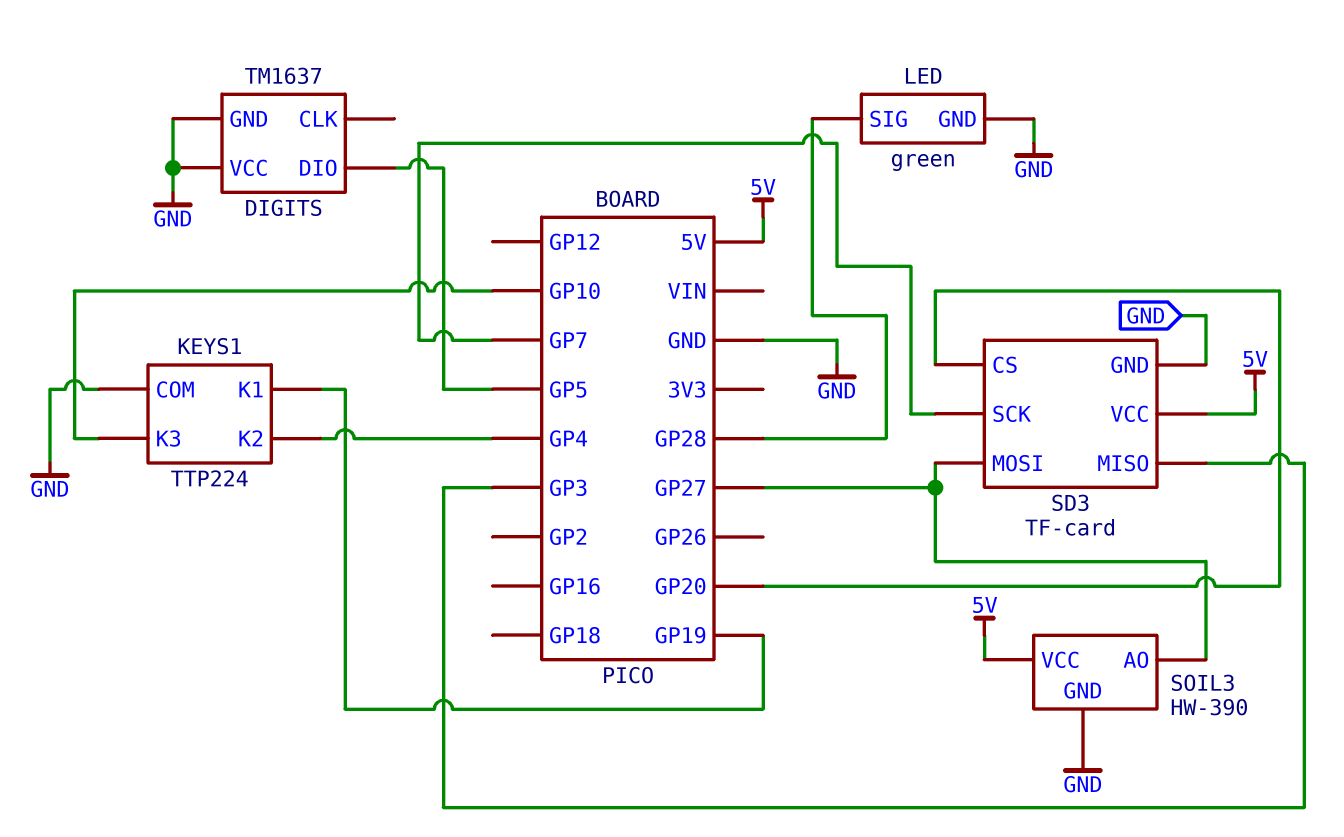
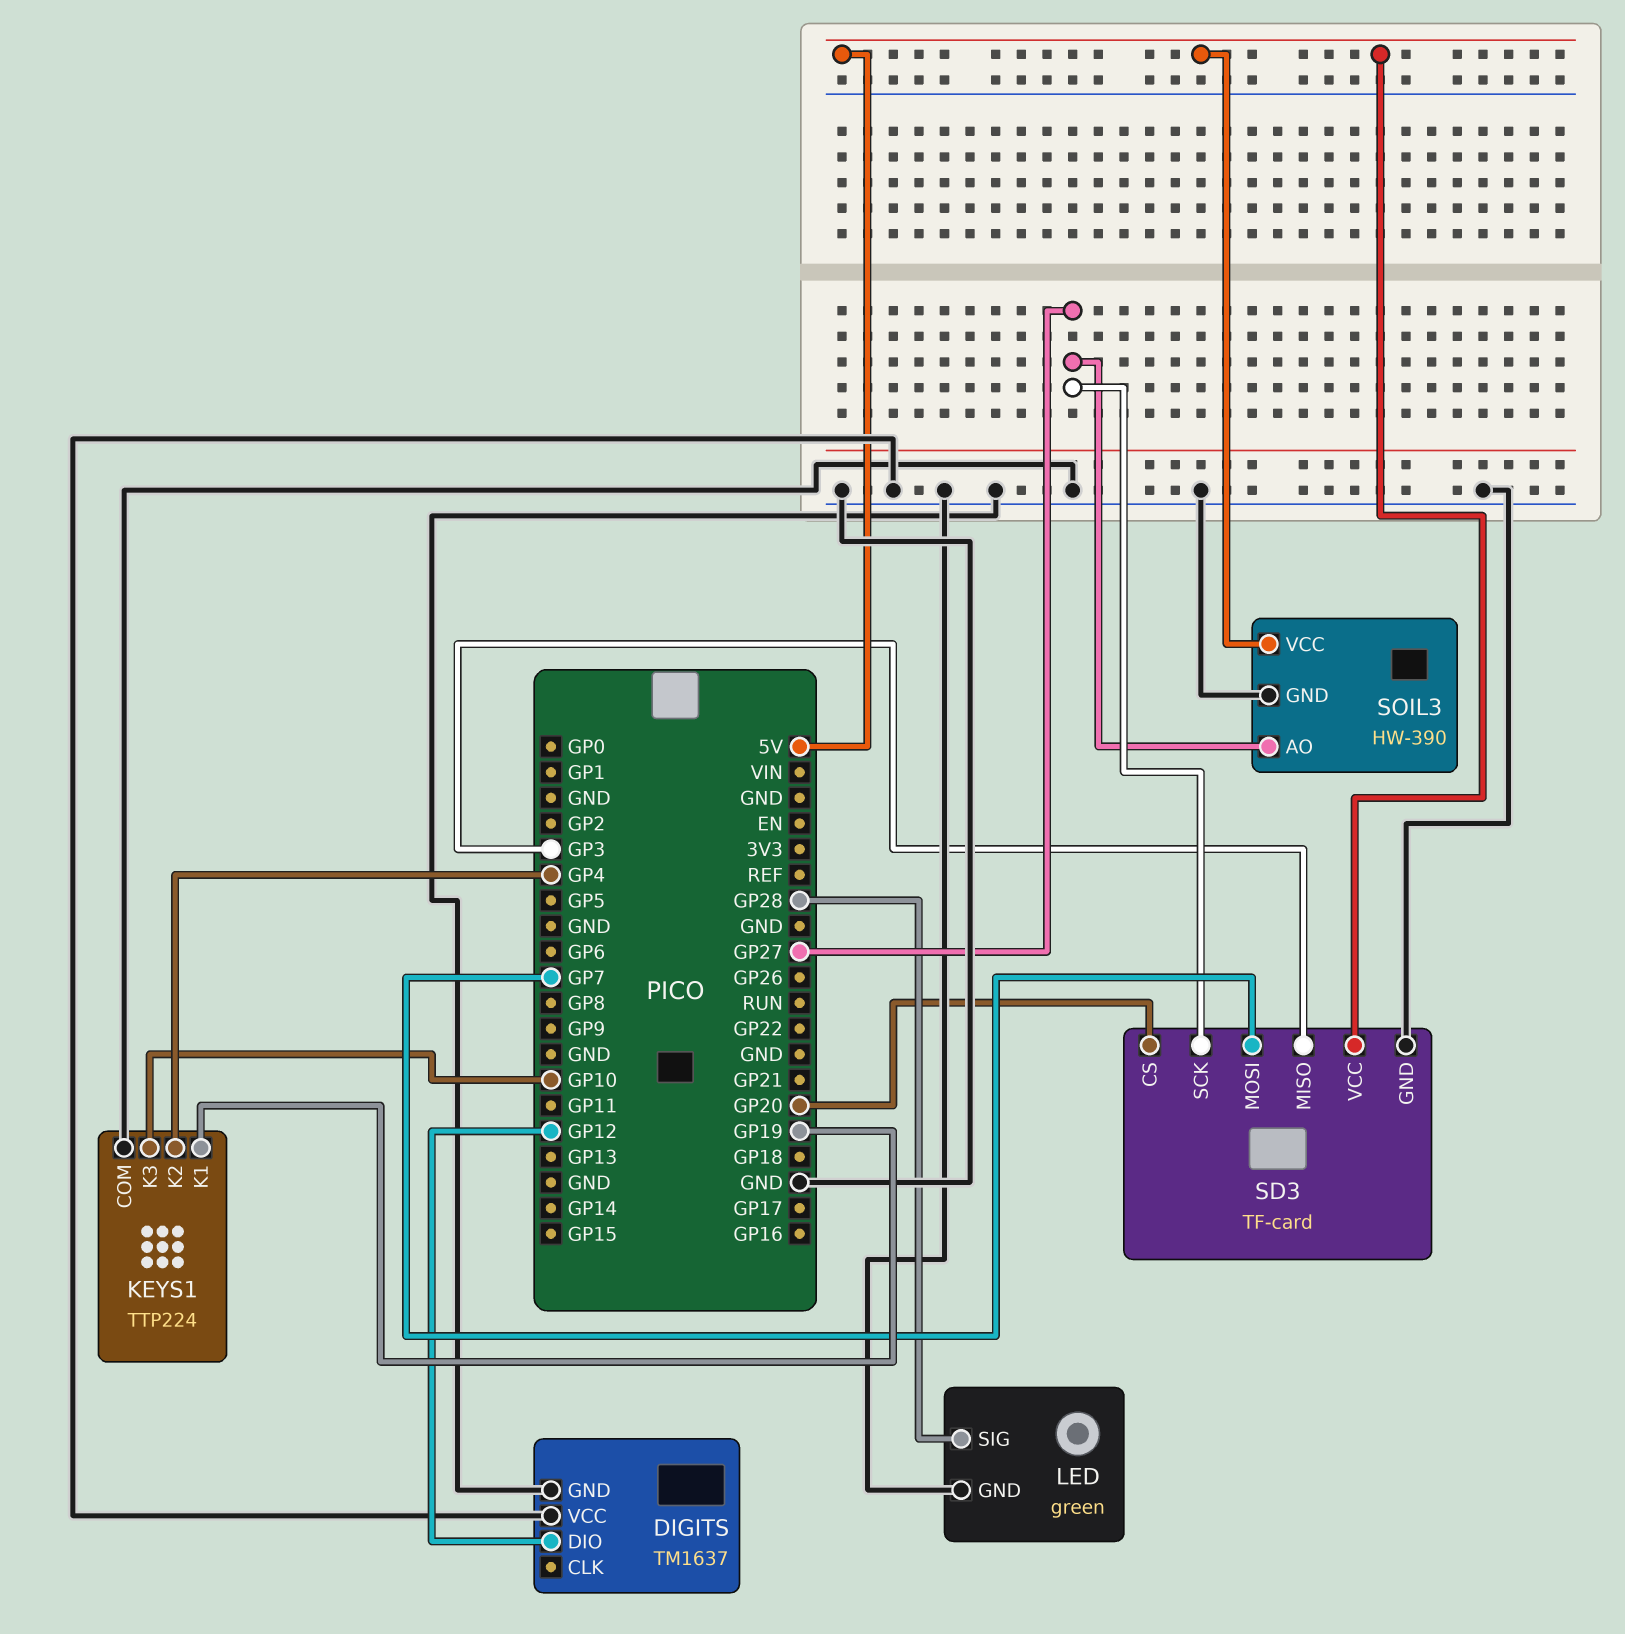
DIGITS pin DIO: GP5 -> GP12
SD3 pin MOSI: GP27 -> GP7
SD3 pin SCK: GP7 -> GP27

